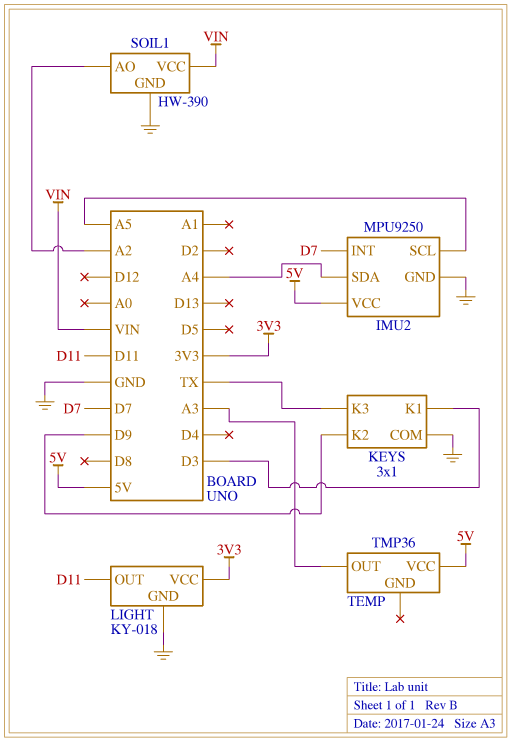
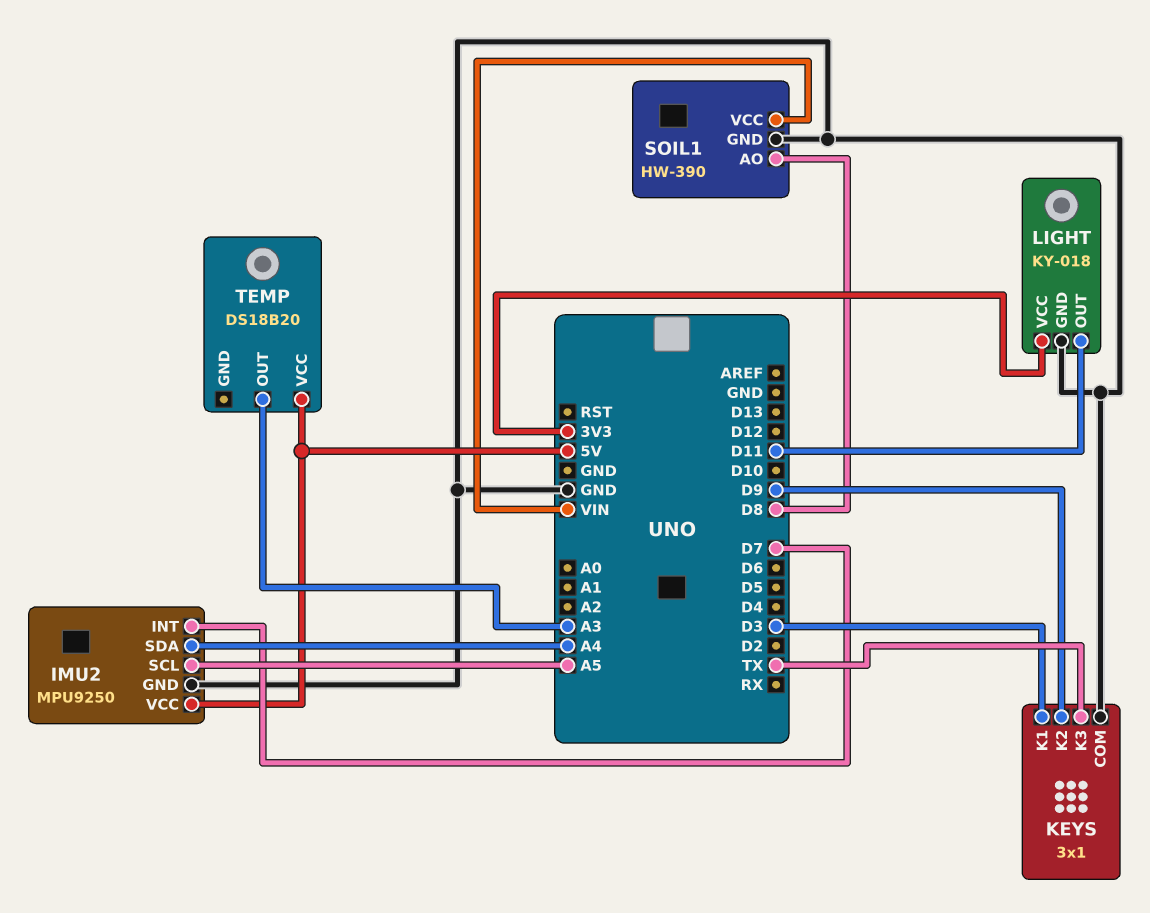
SOIL1 pin AO: A2 -> D8
TEMP: TMP36 -> DS18B20

